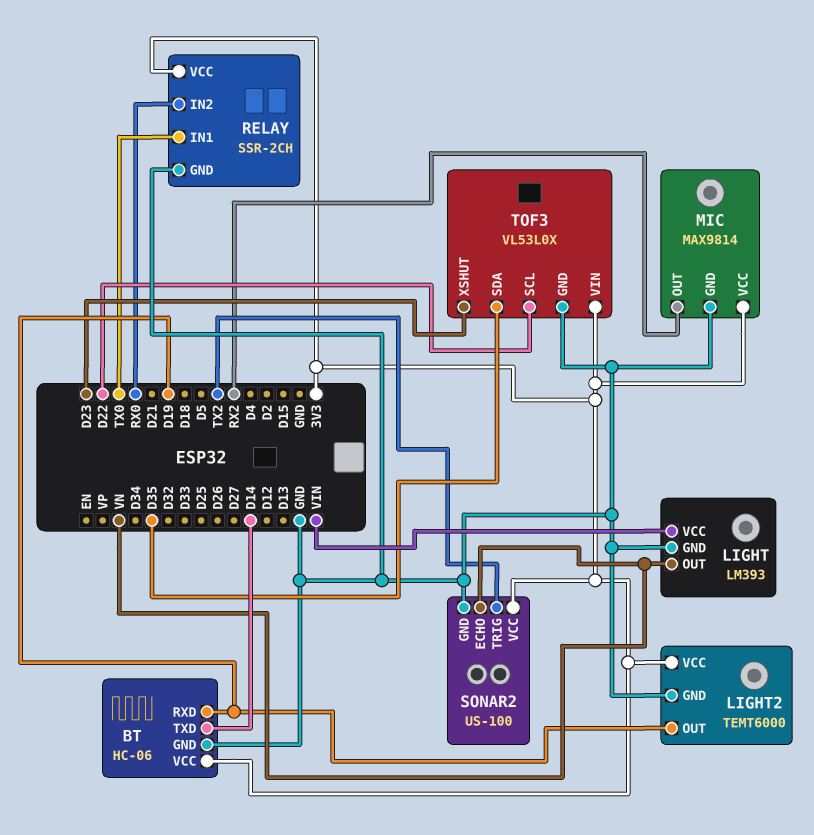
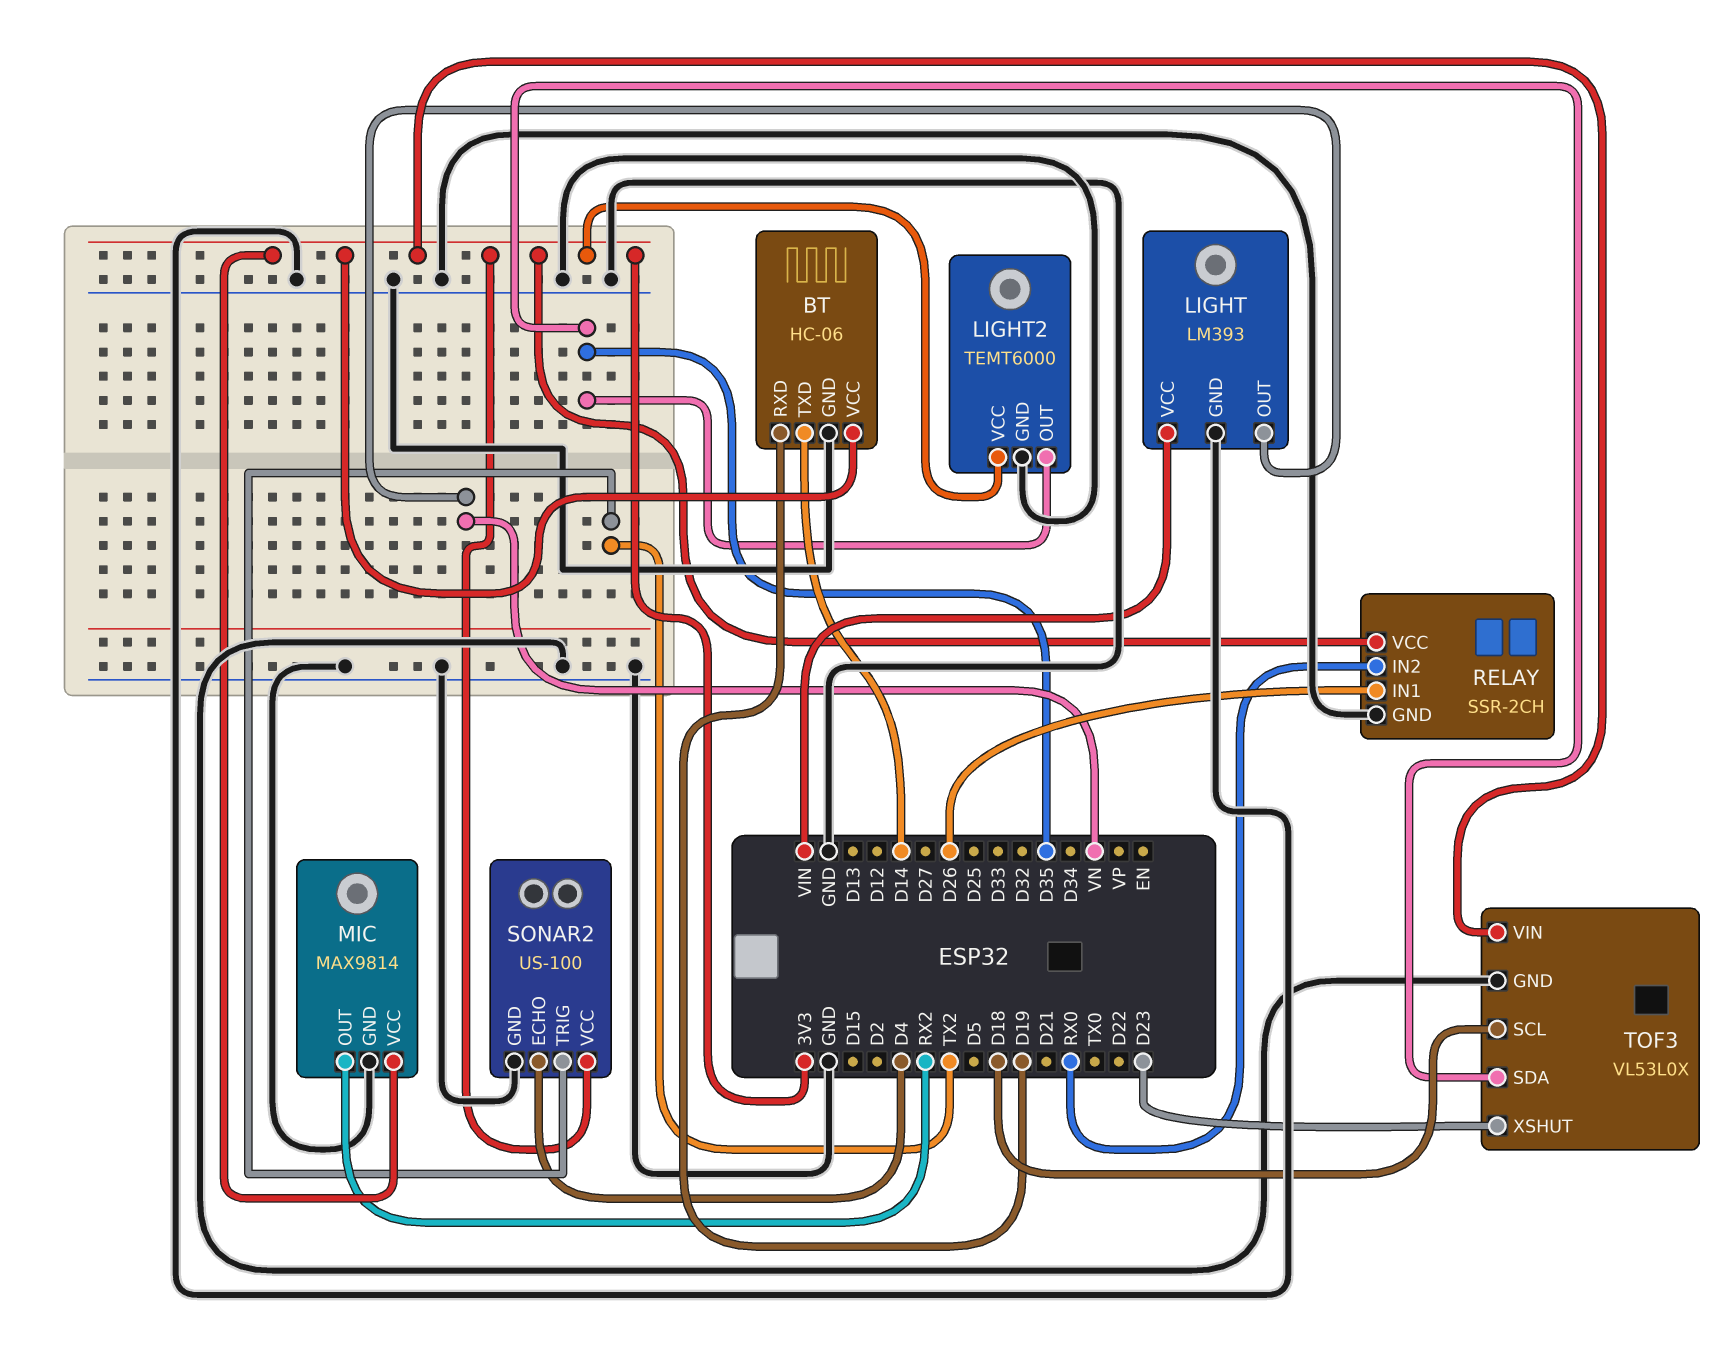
LIGHT2 pin OUT: D19 -> D35
RELAY pin IN1: TX0 -> D26
SONAR2 pin ECHO: VN -> D4
TOF3 pin SCL: D22 -> D18

